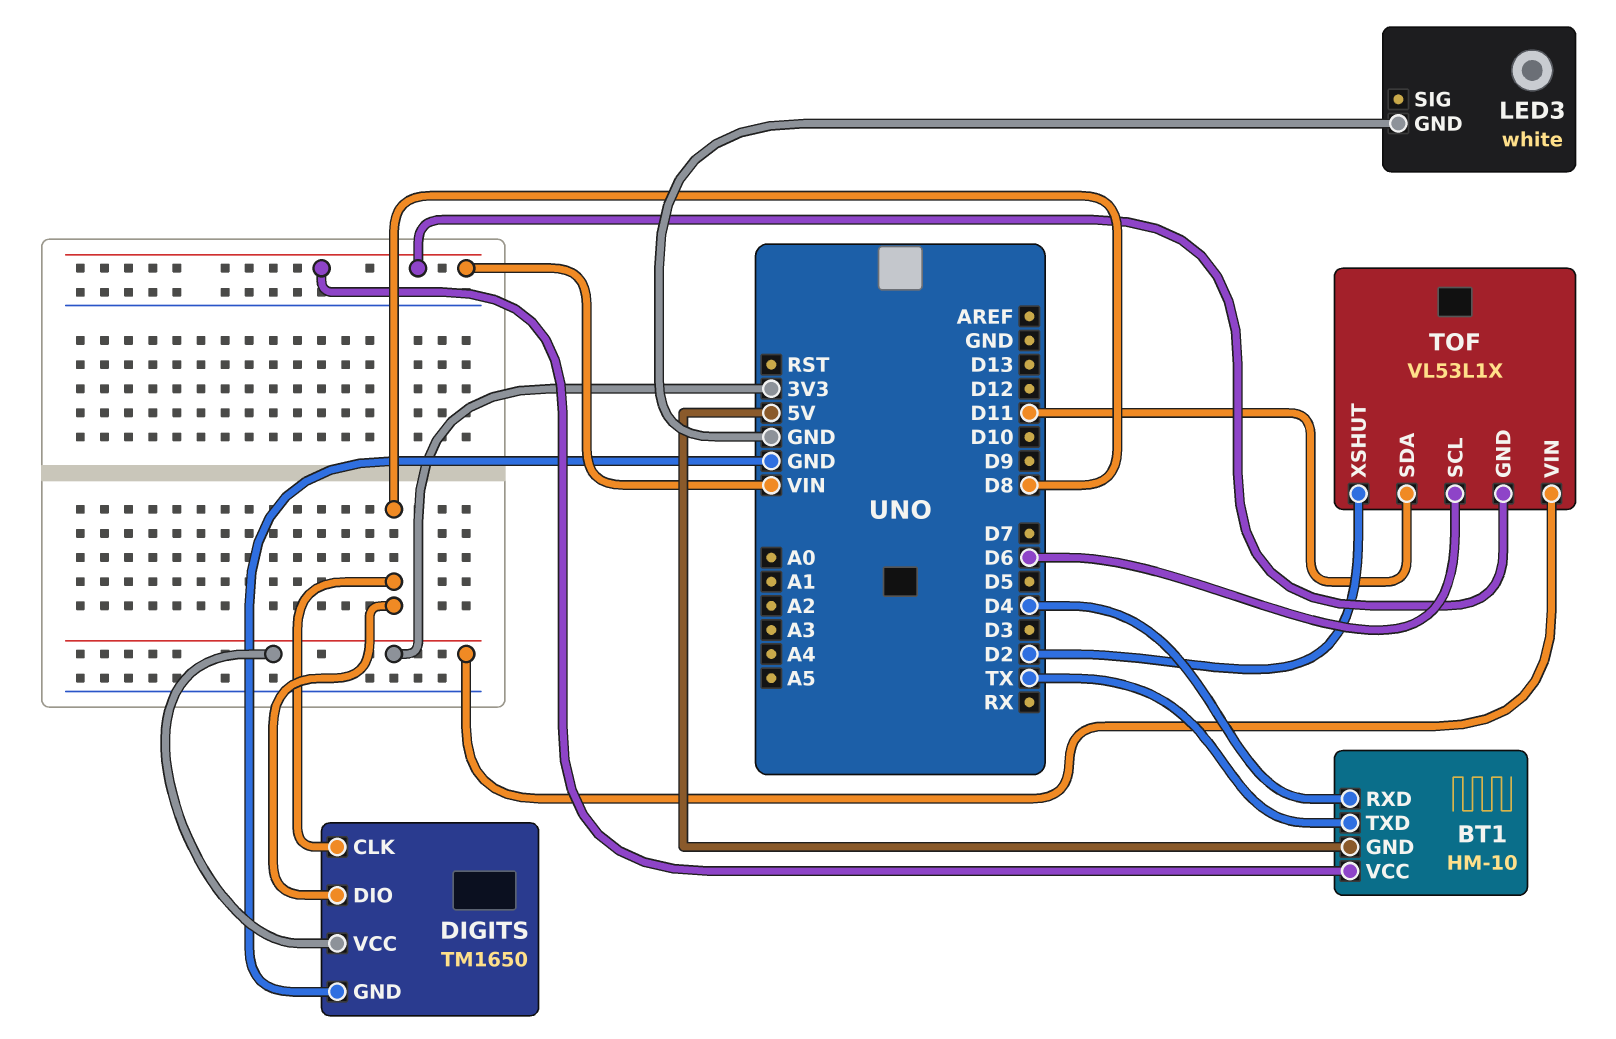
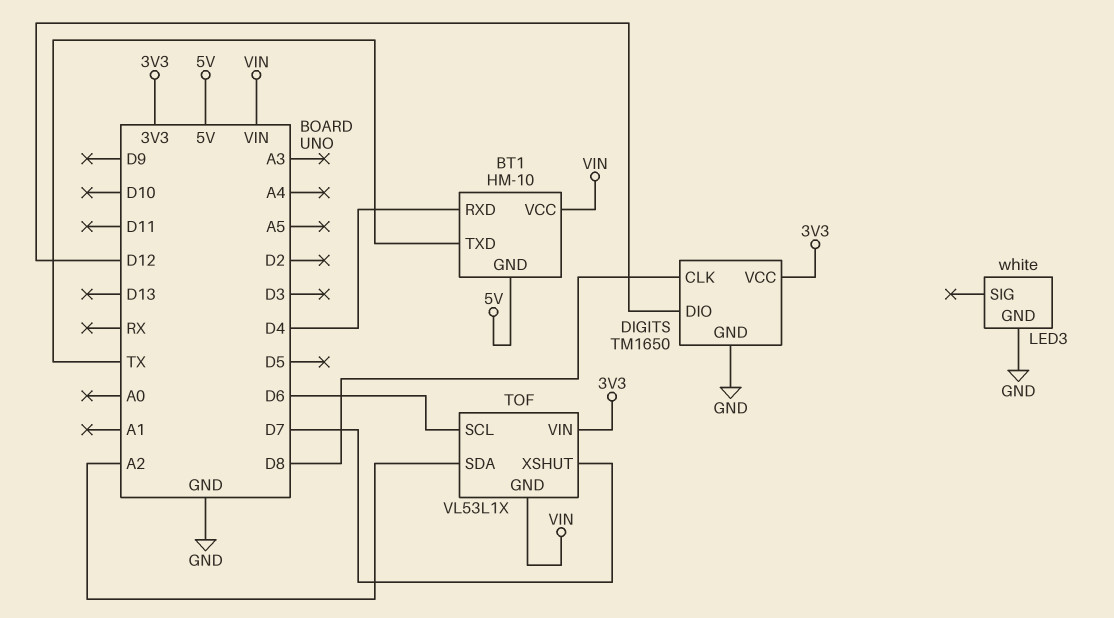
DIGITS pin DIO: D8 -> D12
TOF pin SDA: D11 -> A2
TOF pin XSHUT: D2 -> D7

